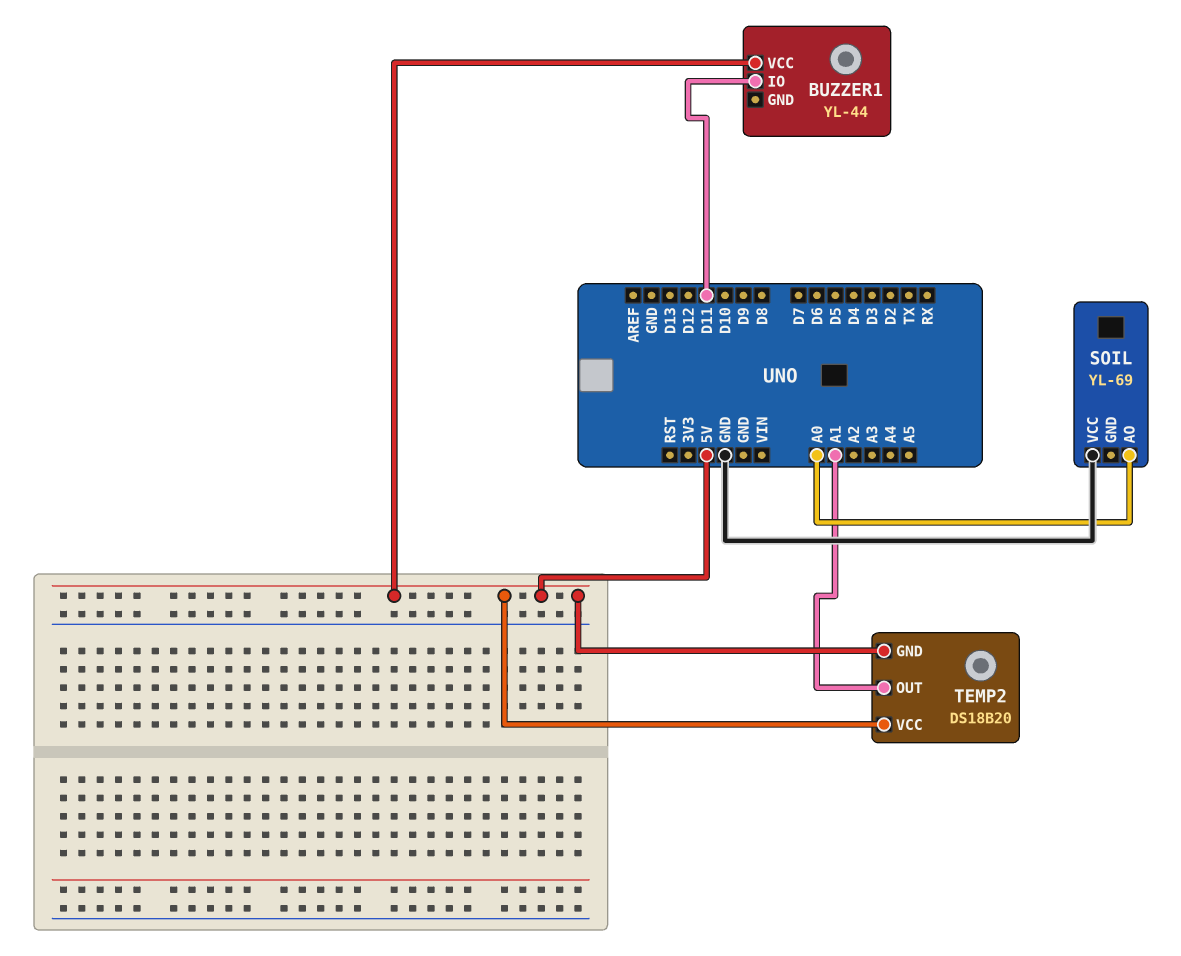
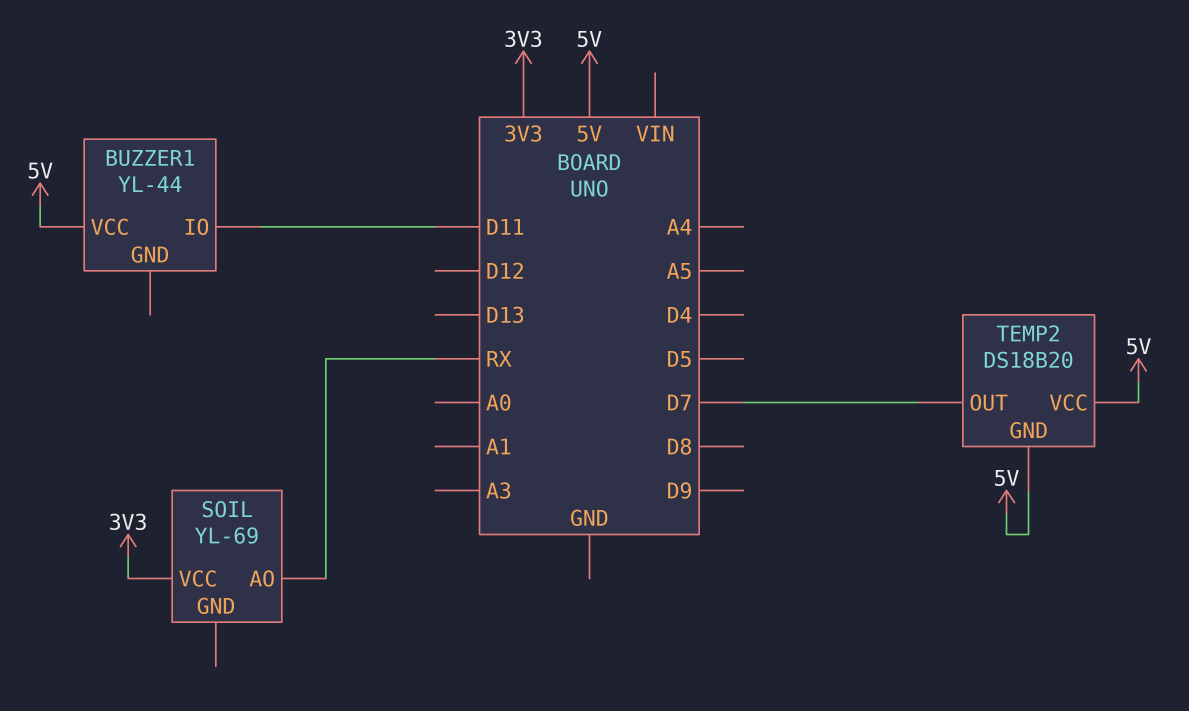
SOIL pin AO: A0 -> RX
SOIL pin VCC: GND -> 3V3
TEMP2 pin OUT: A1 -> D7

